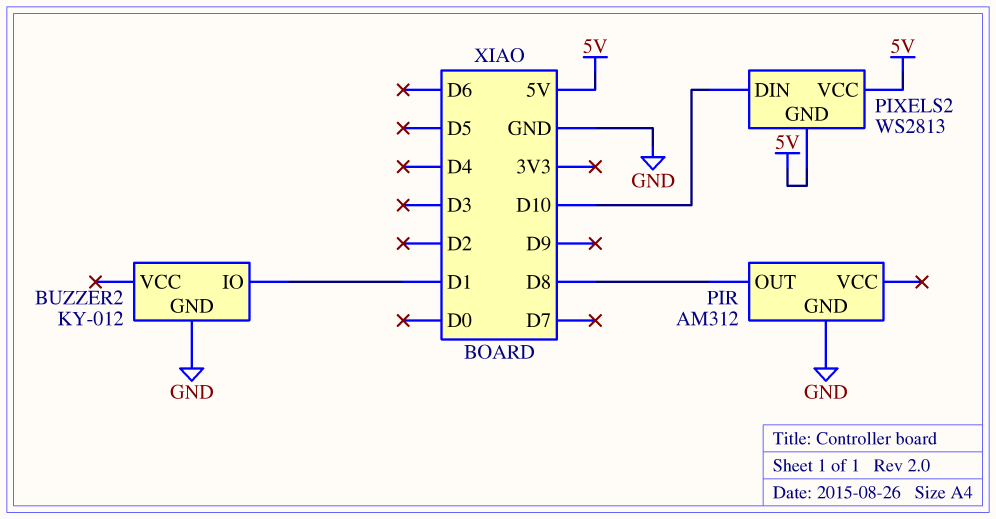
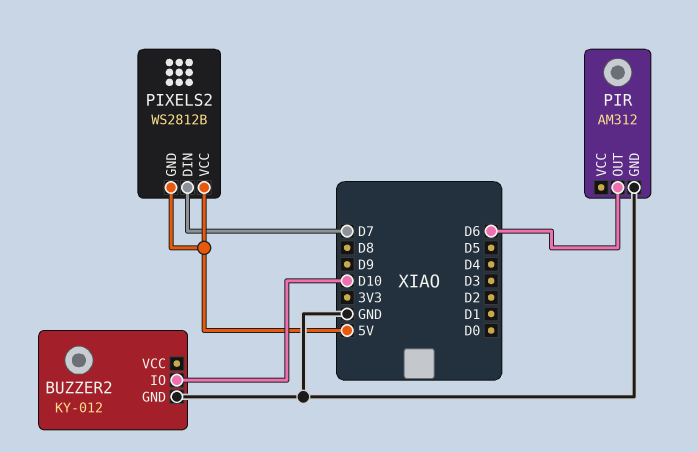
BUZZER2 pin IO: D1 -> D10
PIR pin OUT: D8 -> D6
PIXELS2: WS2813 -> WS2812B
PIXELS2 pin DIN: D10 -> D7

